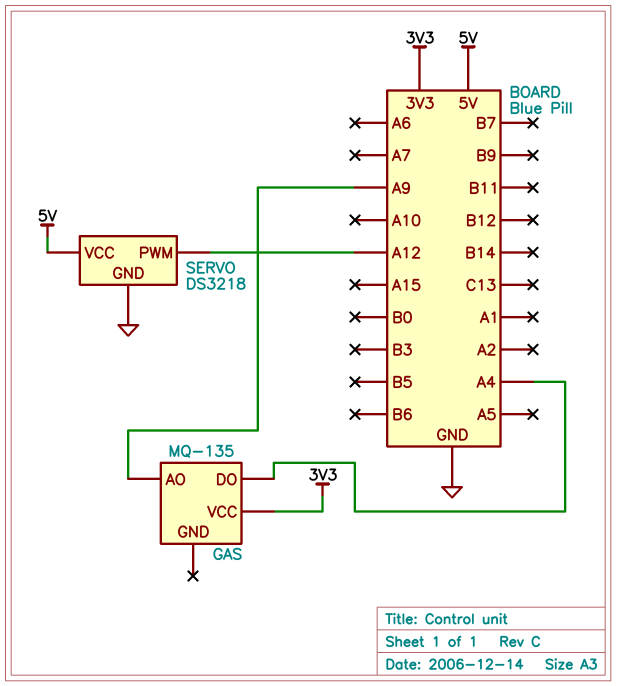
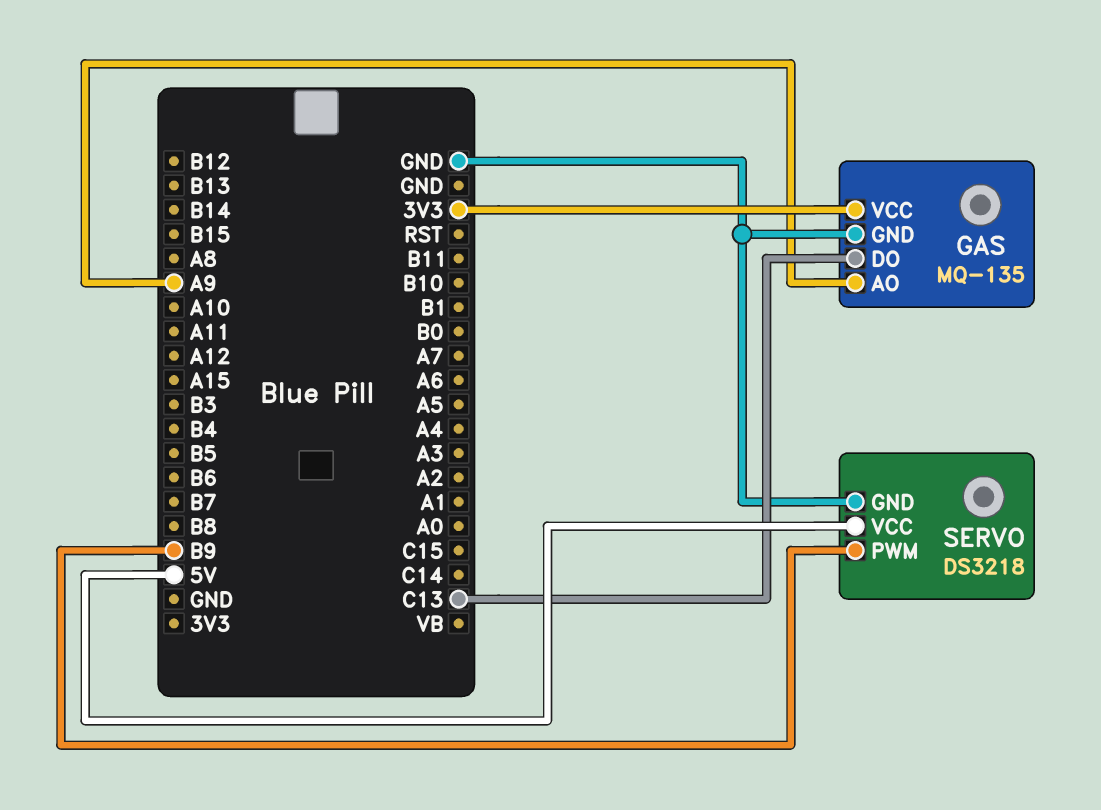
GAS pin DO: A4 -> C13
GAS pin GND: none -> GND
SERVO pin PWM: A12 -> B9

